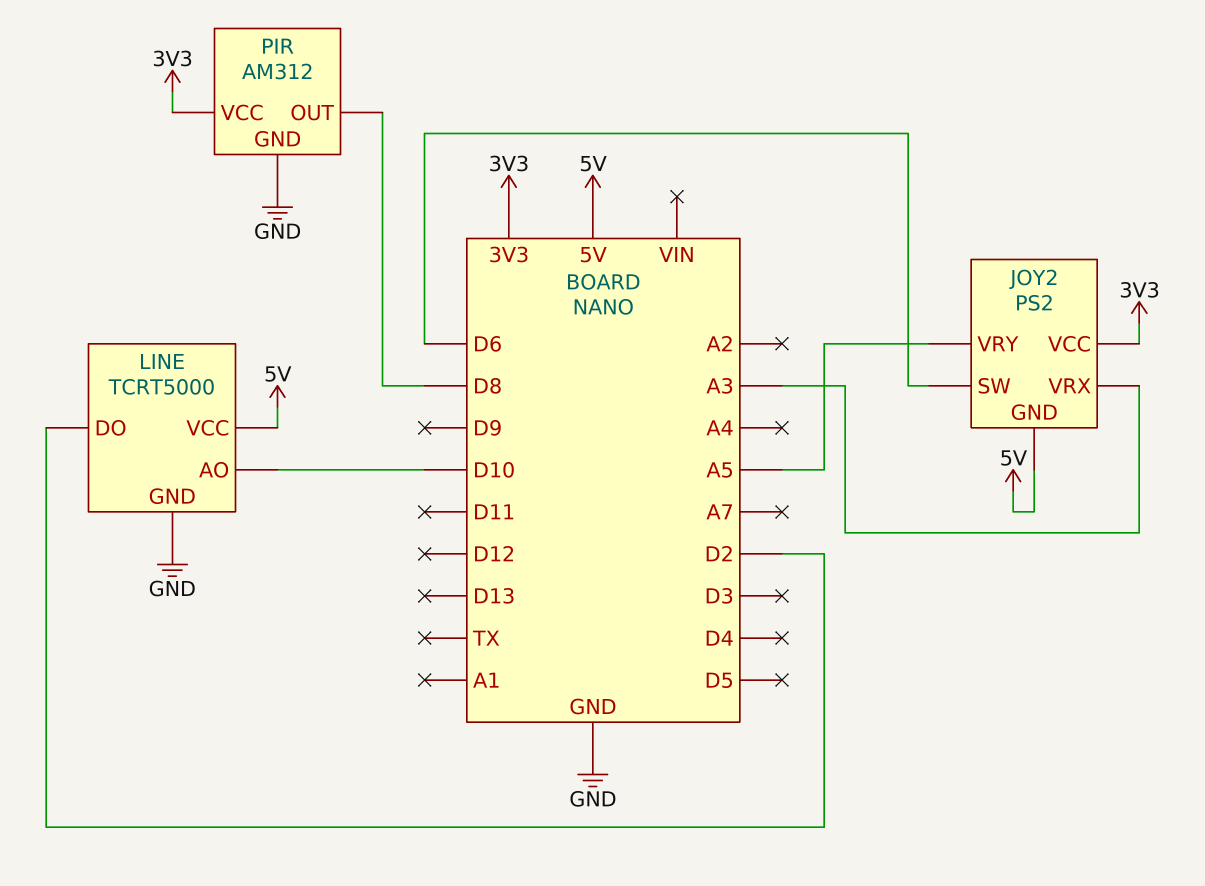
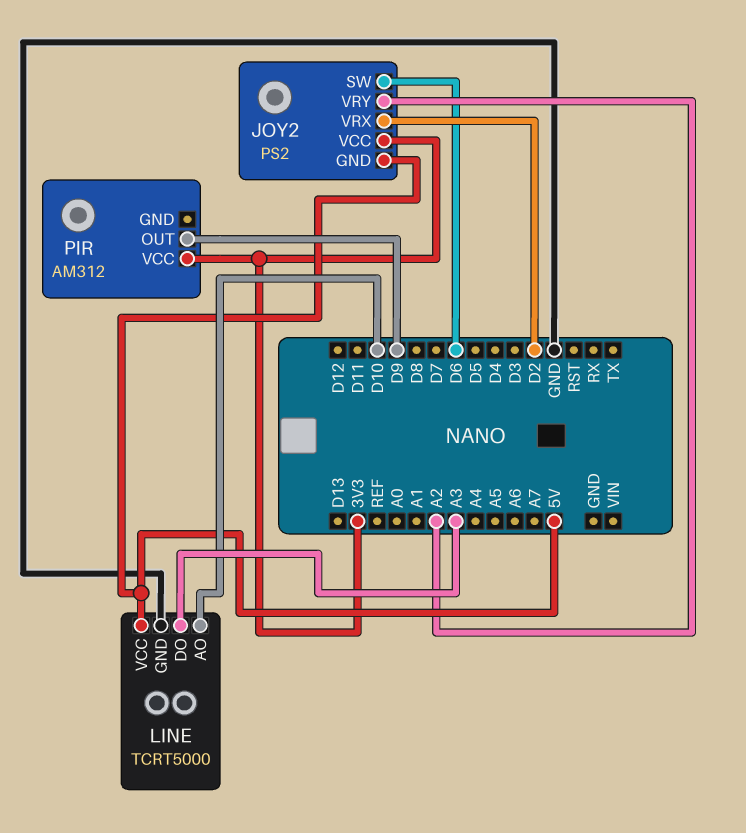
JOY2 pin VRX: A3 -> D2
JOY2 pin VRY: A5 -> A2
LINE pin DO: D2 -> A3
PIR pin GND: GND -> none
PIR pin OUT: D8 -> D9

